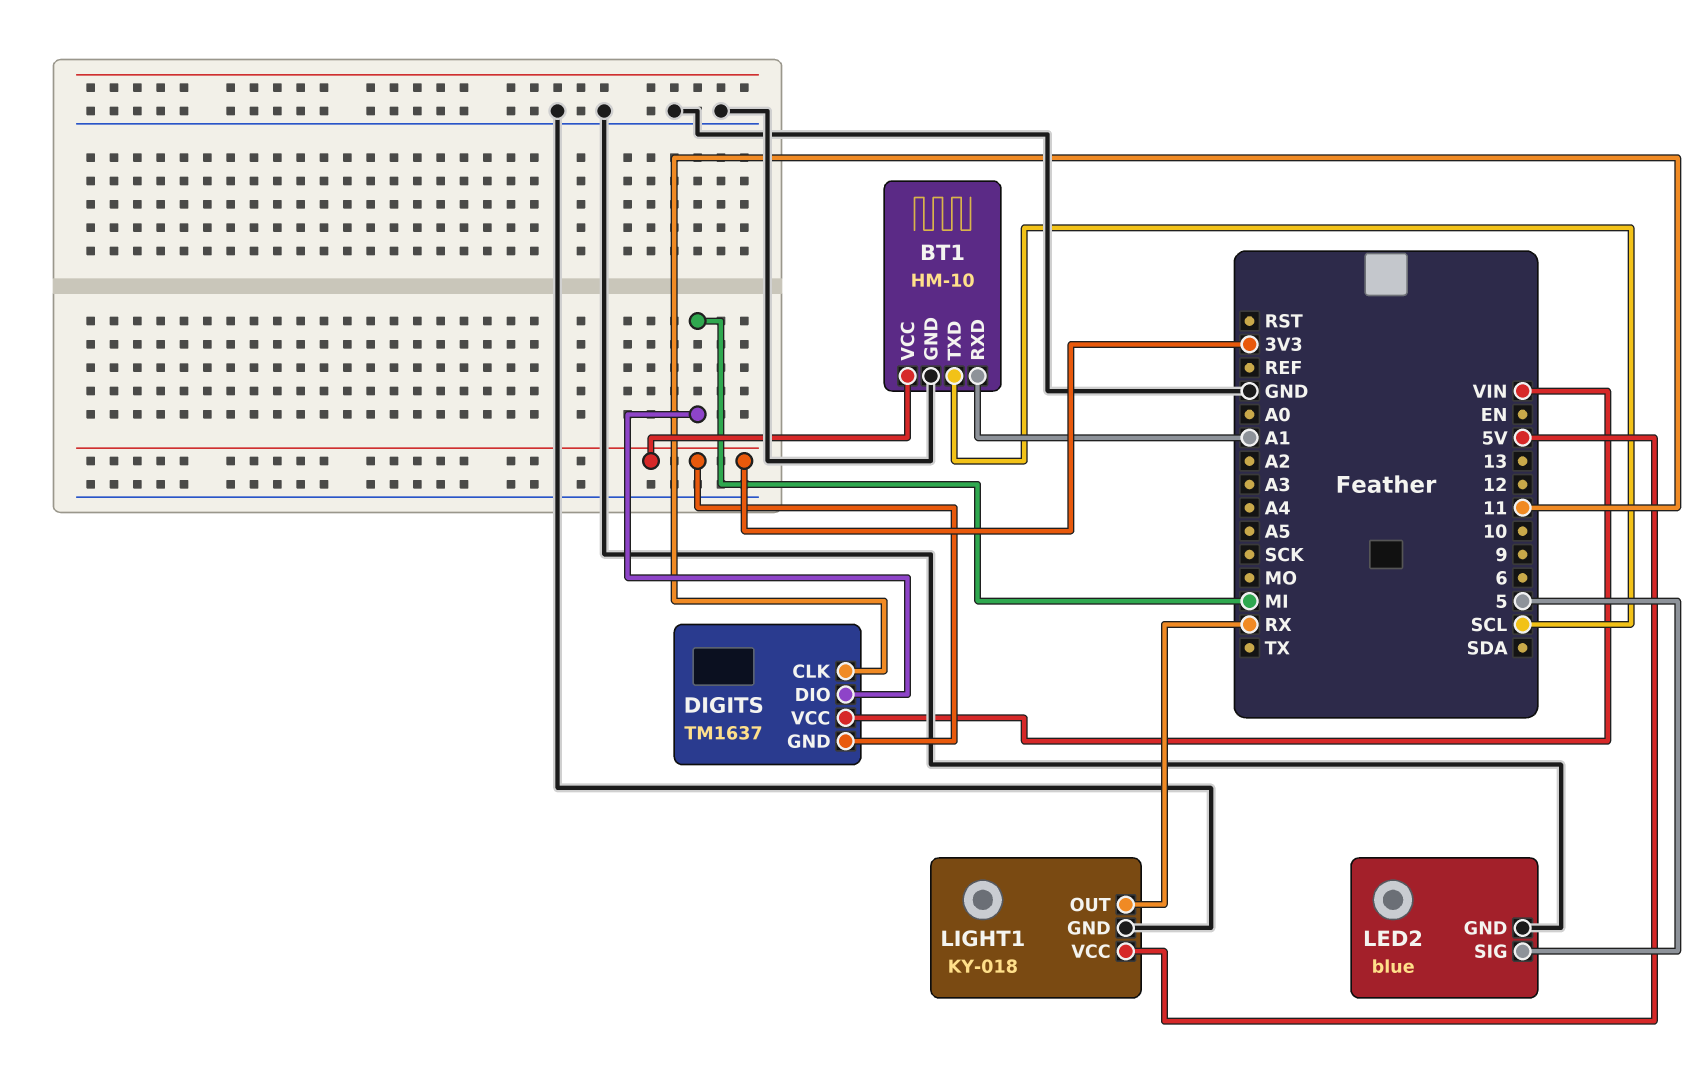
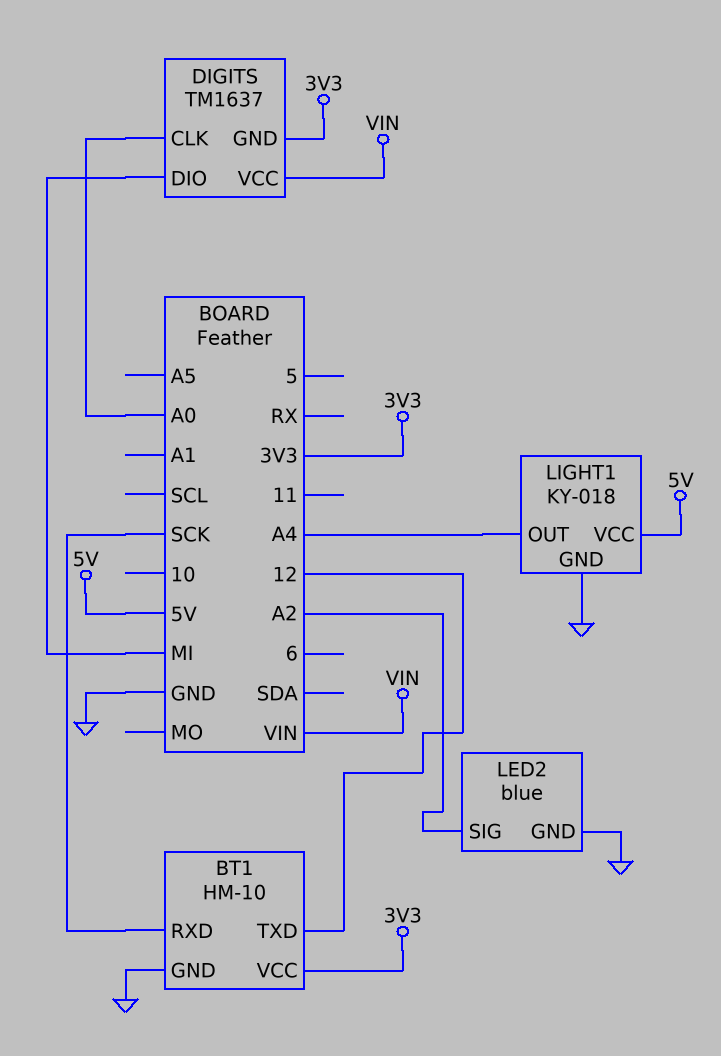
BT1 pin RXD: A1 -> SCK
BT1 pin TXD: SCL -> 12
DIGITS pin CLK: 11 -> A0
LED2 pin SIG: 5 -> A2
LIGHT1 pin OUT: RX -> A4

